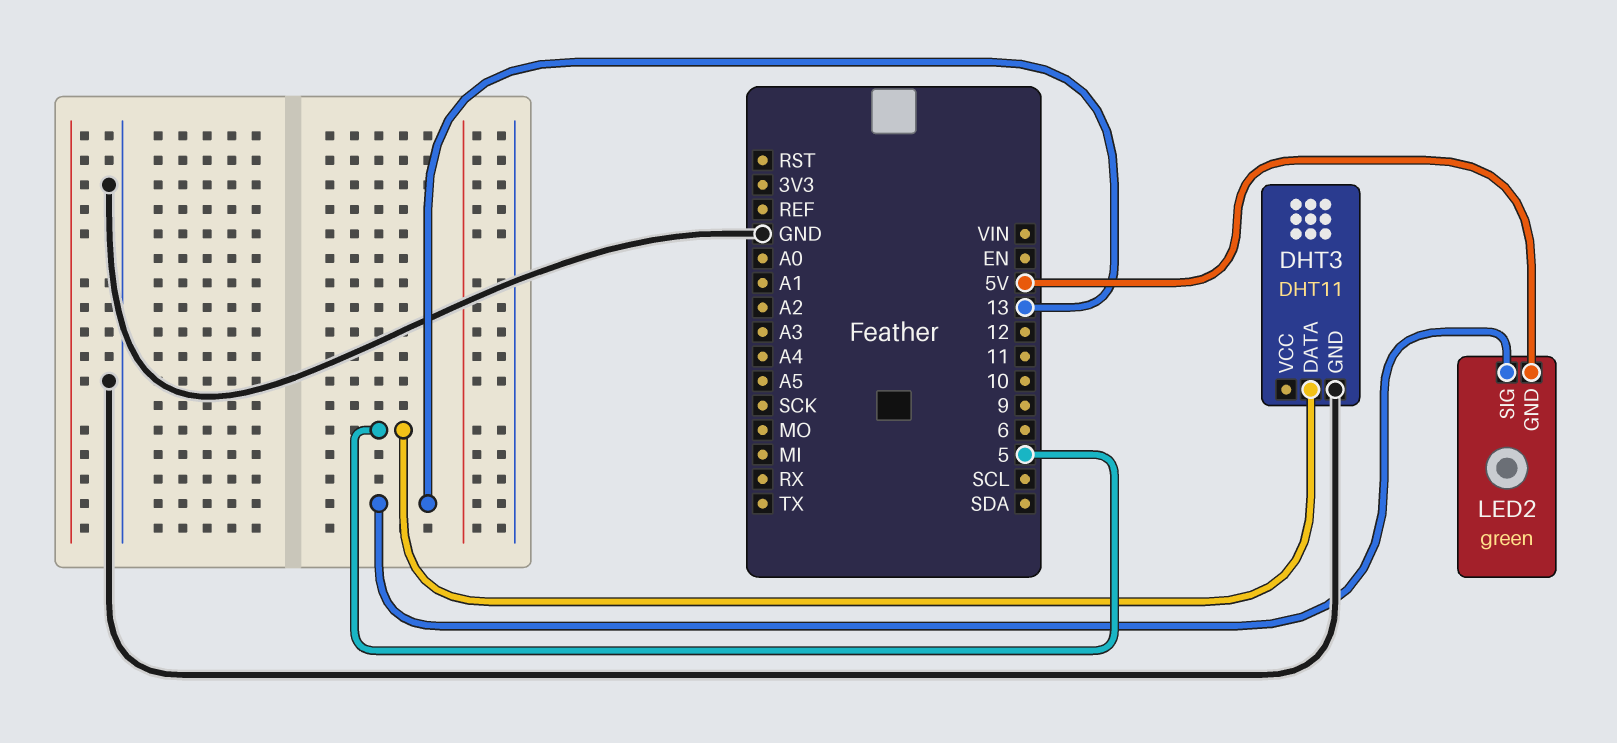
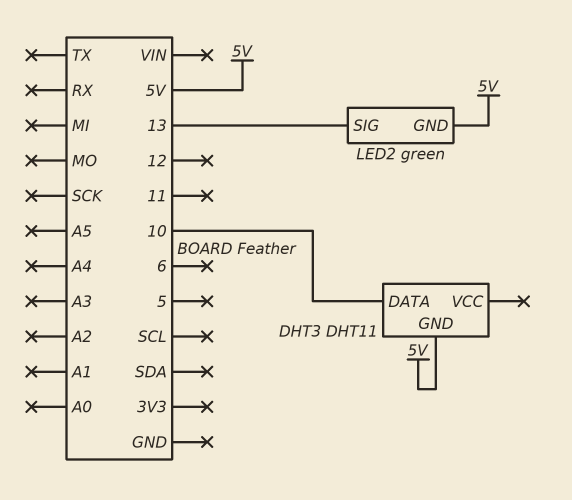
DHT3 pin DATA: 5 -> 10
DHT3 pin GND: GND -> 5V

